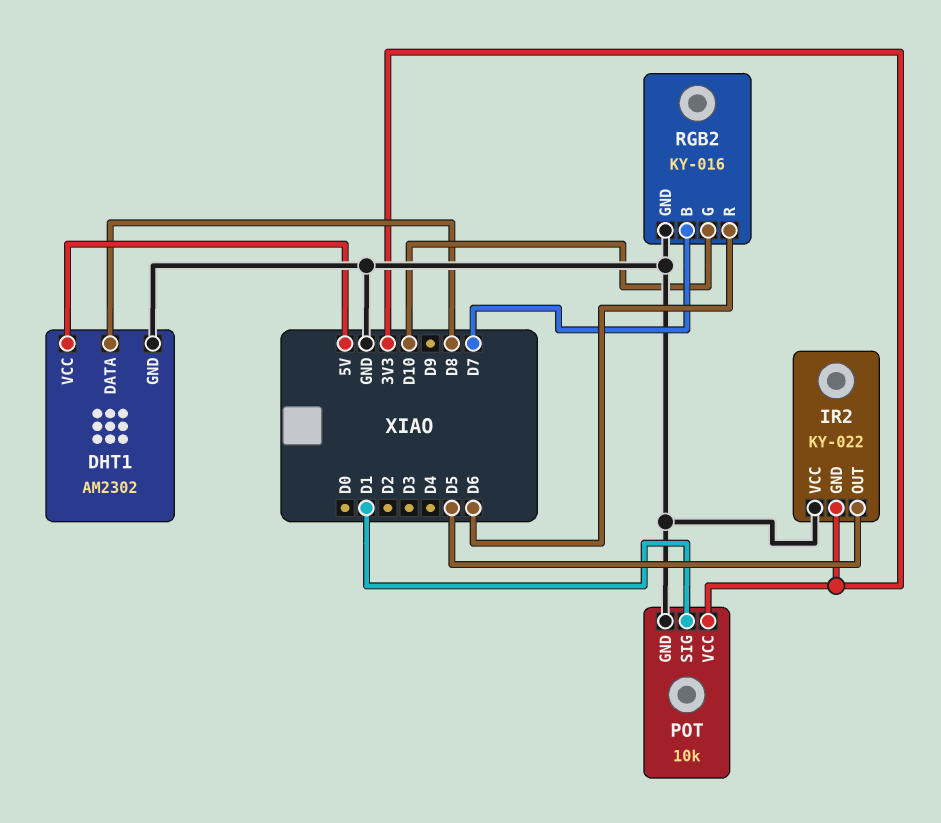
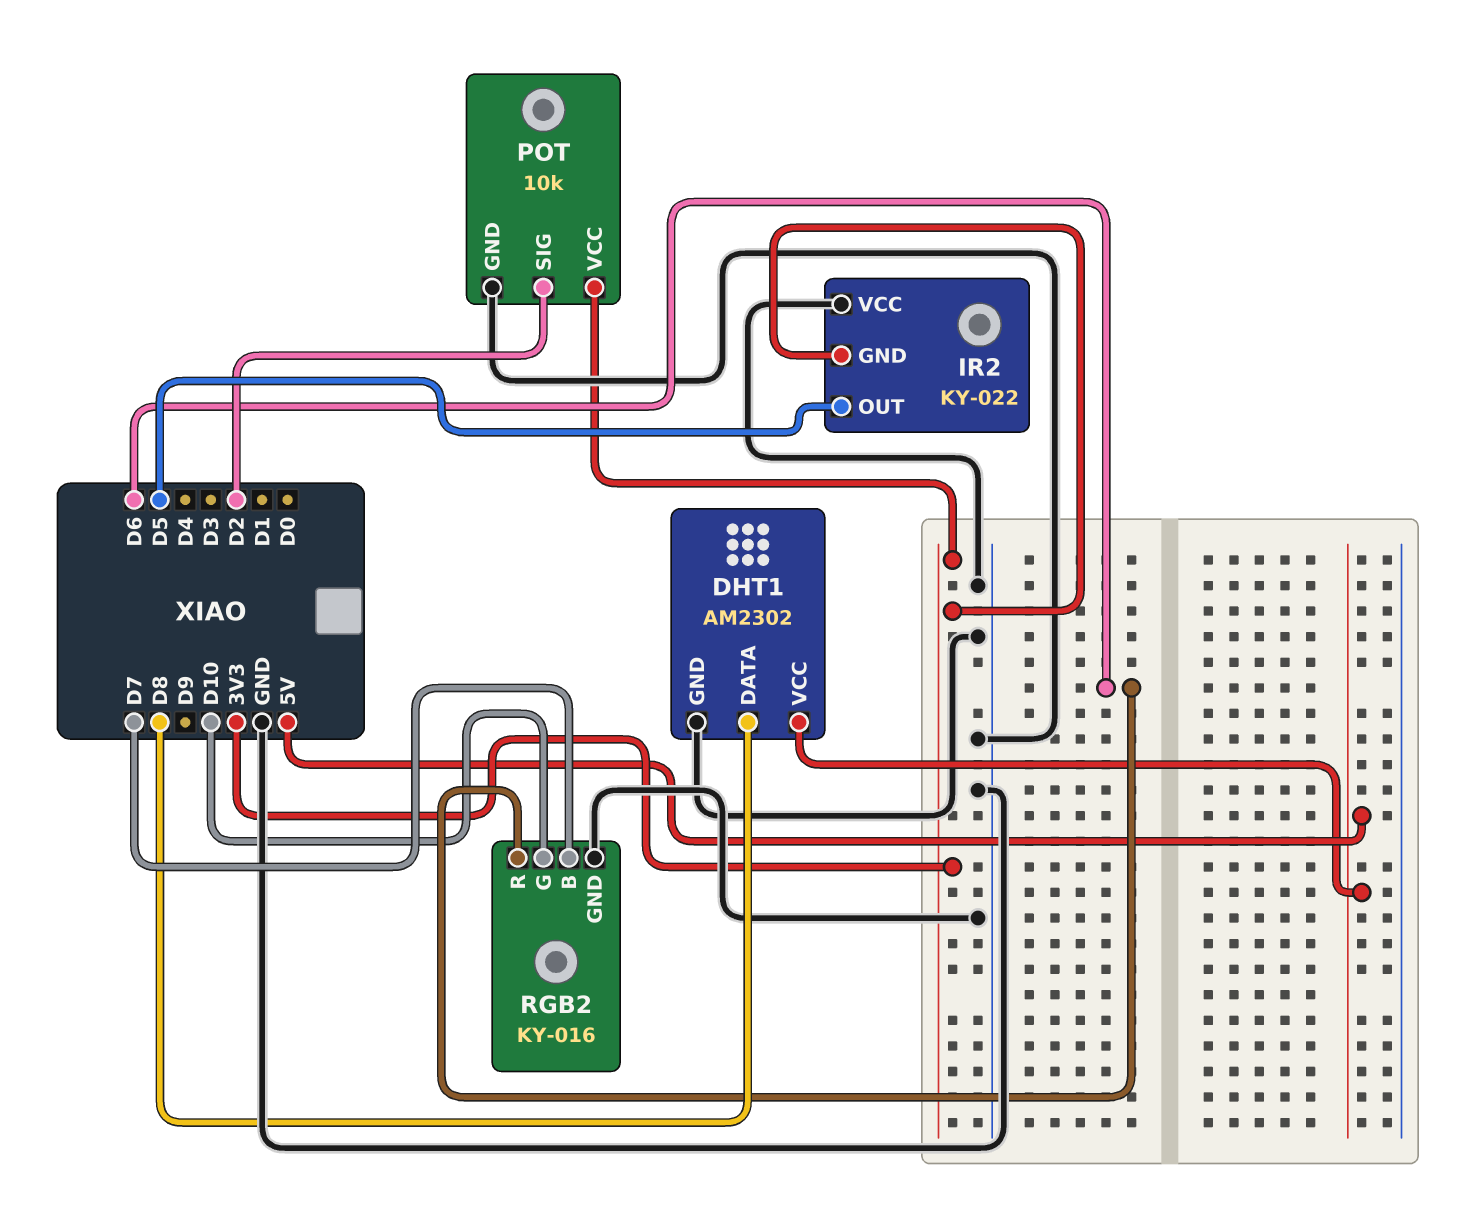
POT pin SIG: D1 -> D2

